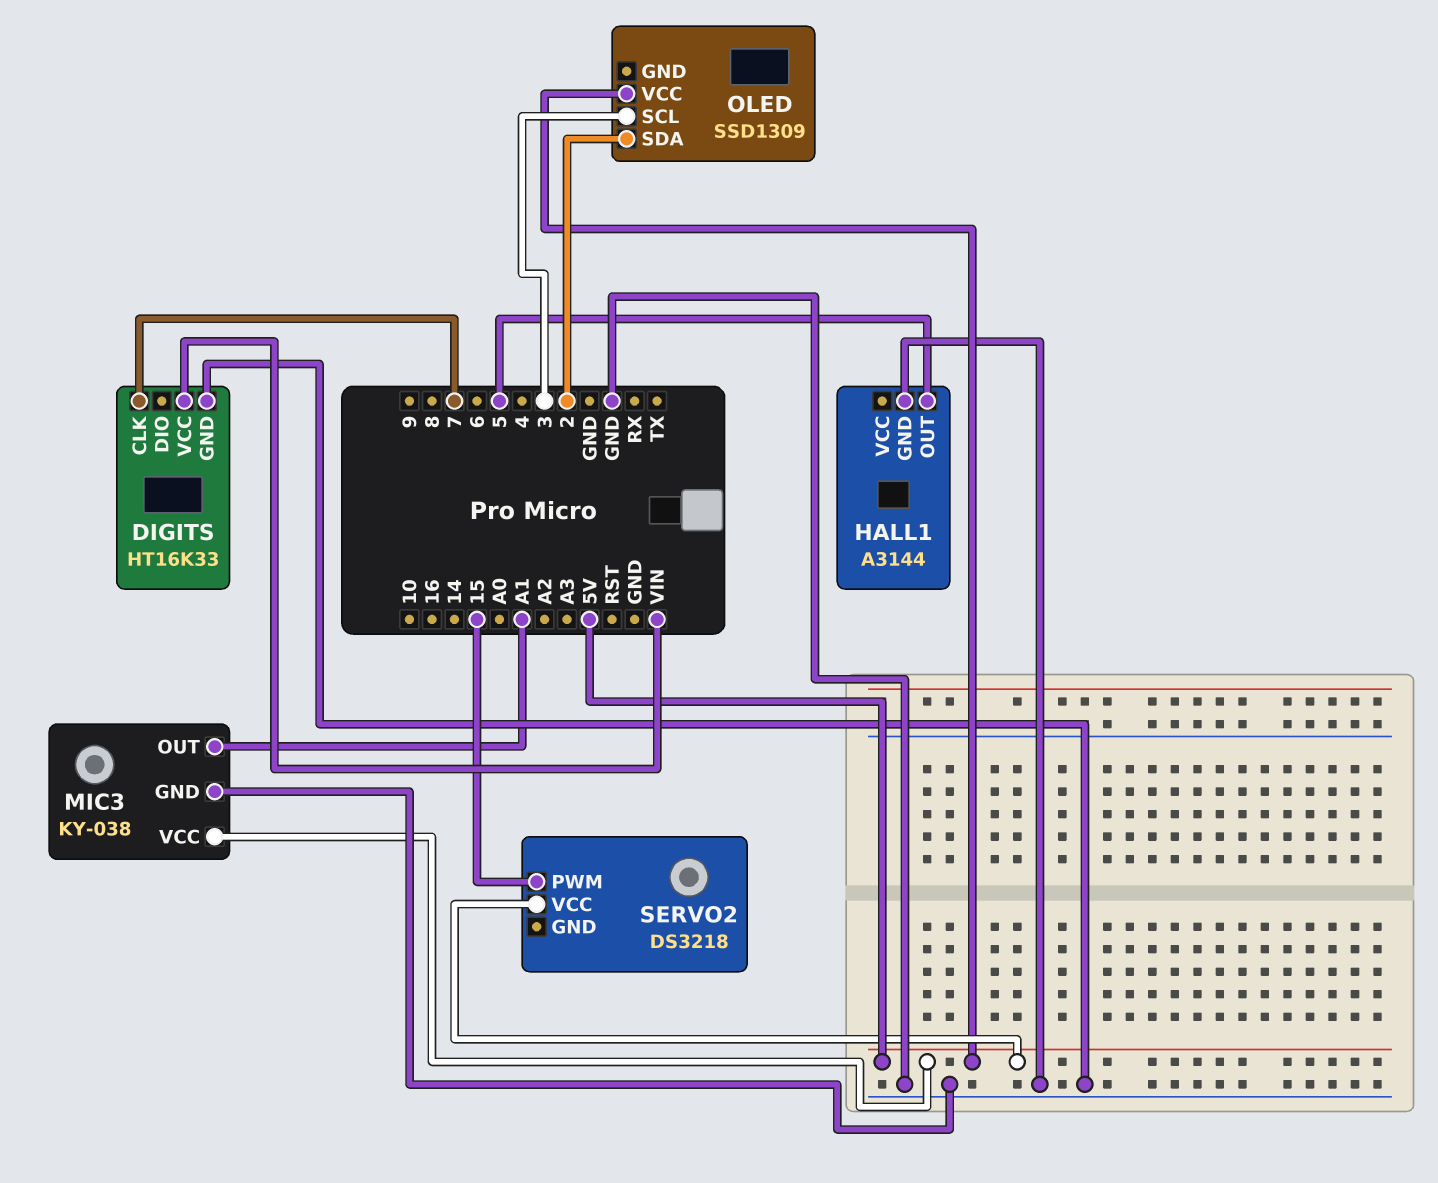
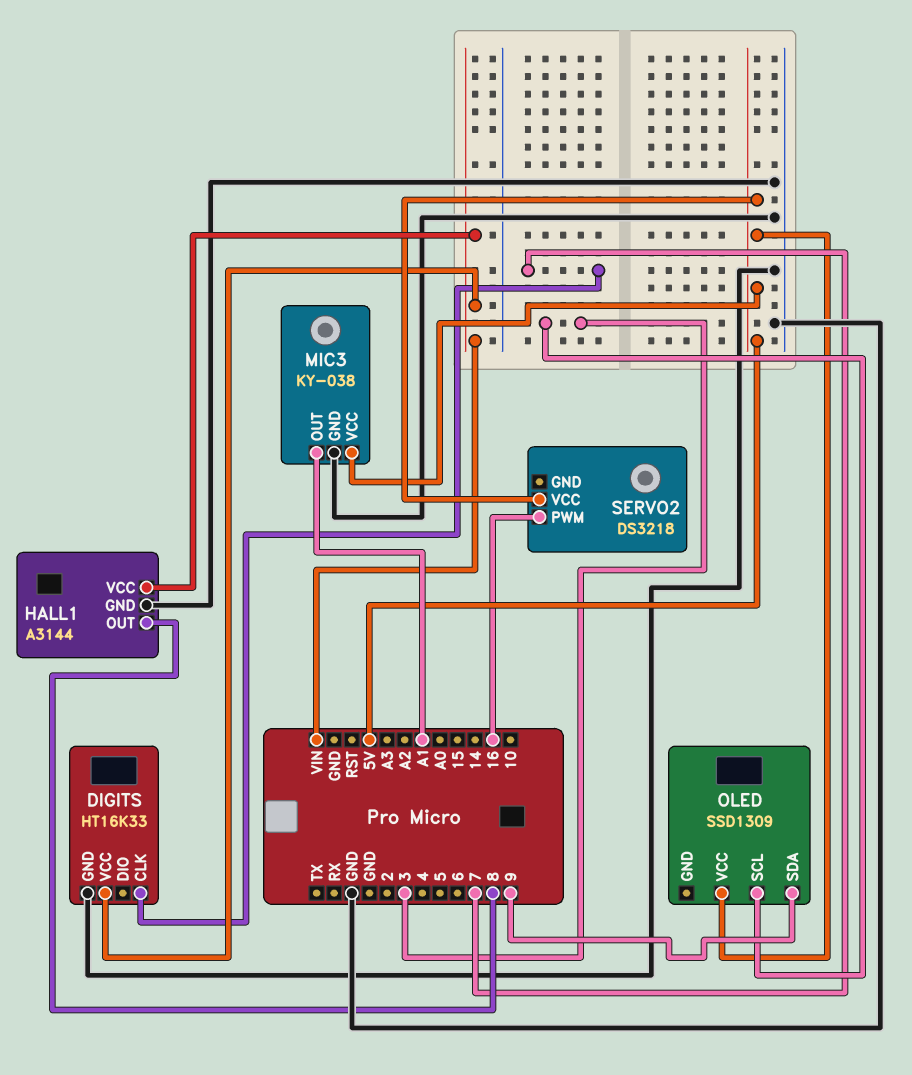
HALL1 pin OUT: 5 -> 8
HALL1 pin VCC: none -> VIN
OLED pin SDA: 2 -> 9
SERVO2 pin PWM: 15 -> 16

